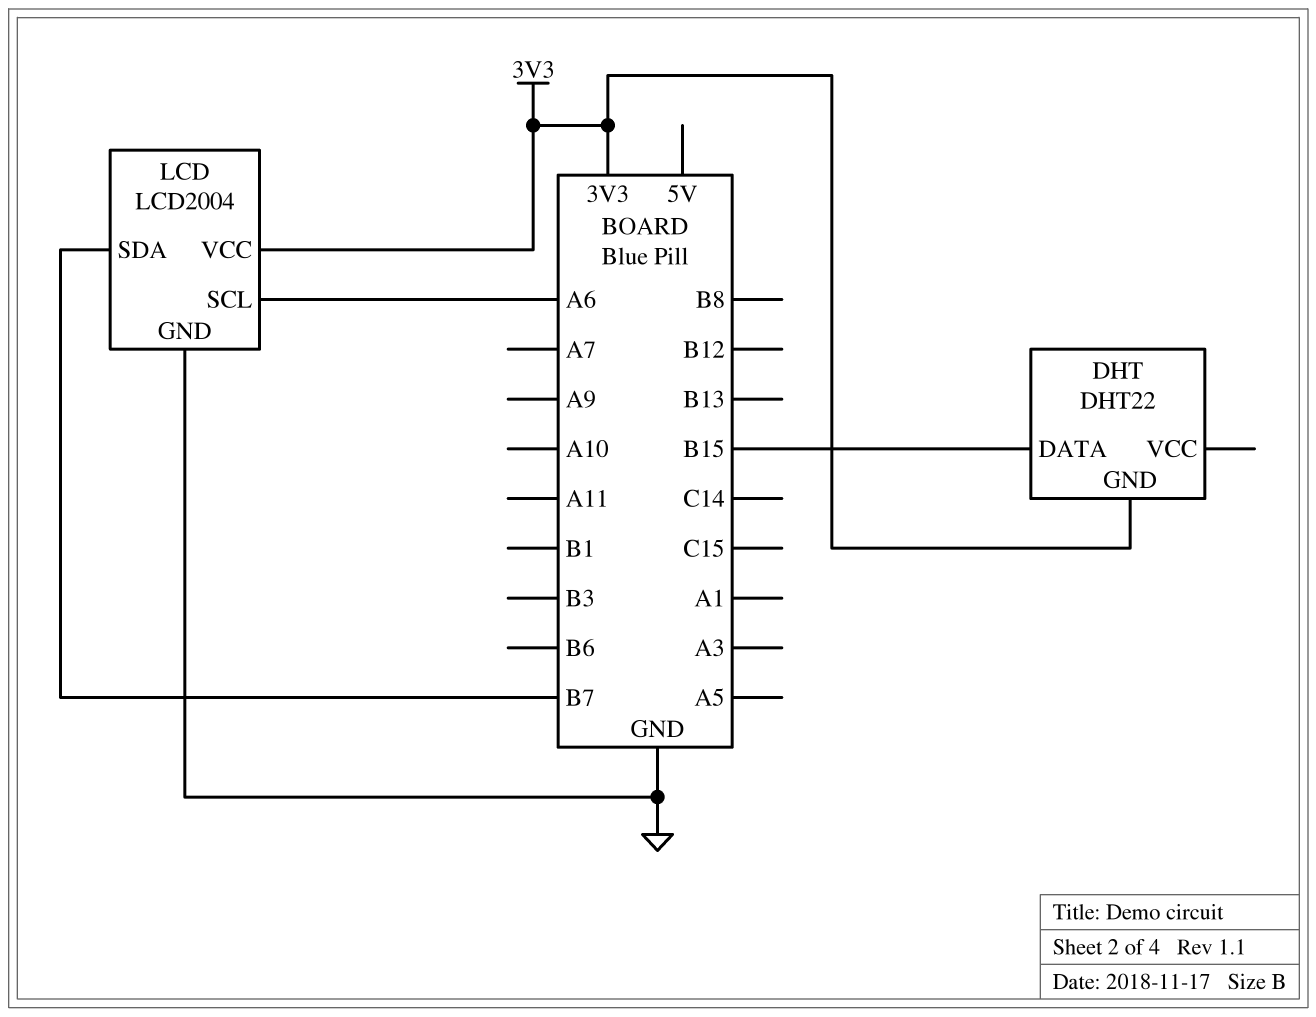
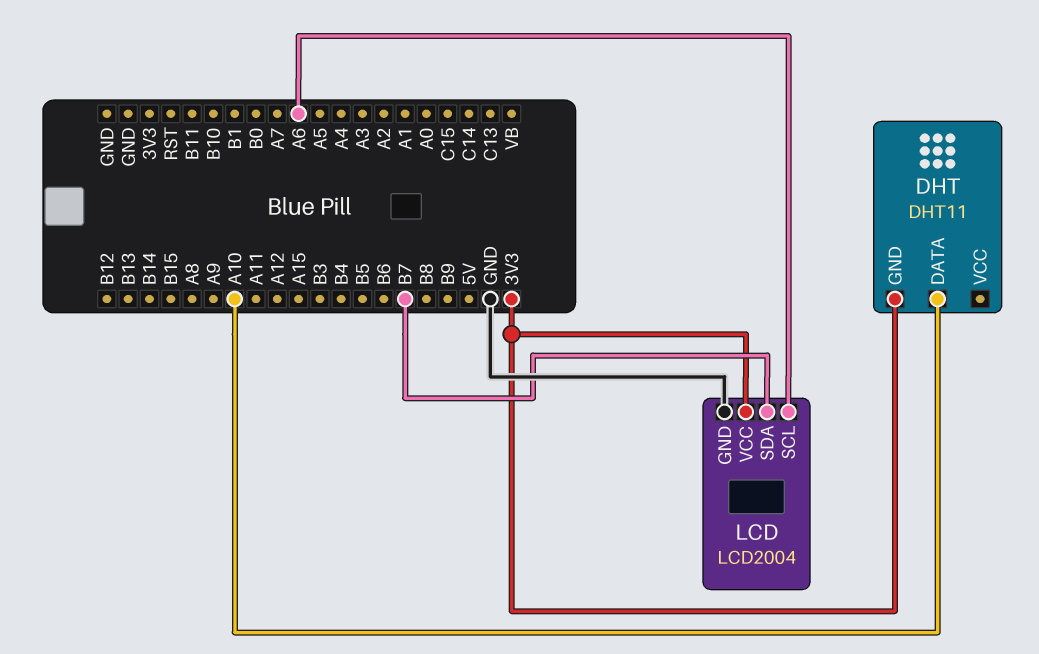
DHT: DHT22 -> DHT11
DHT pin DATA: B15 -> A10

